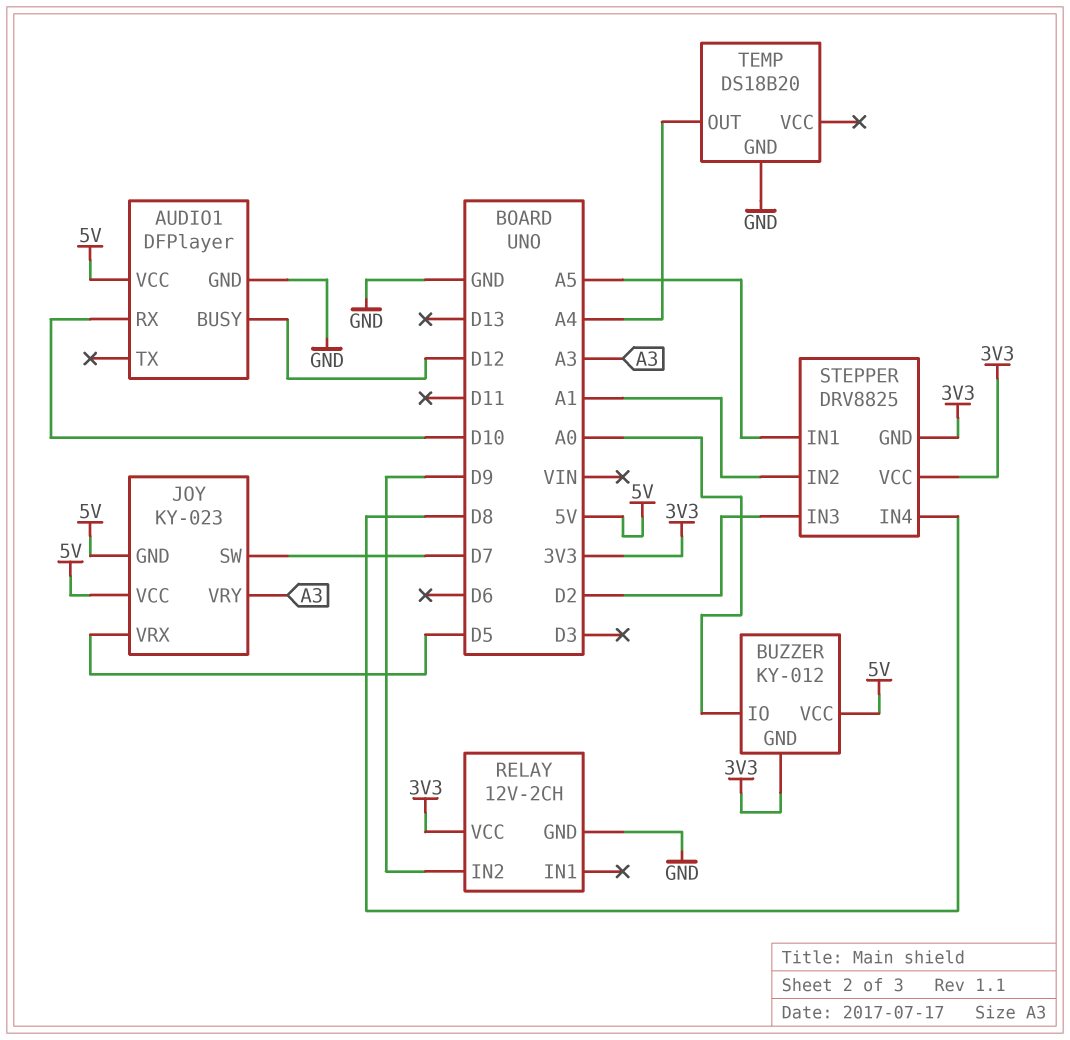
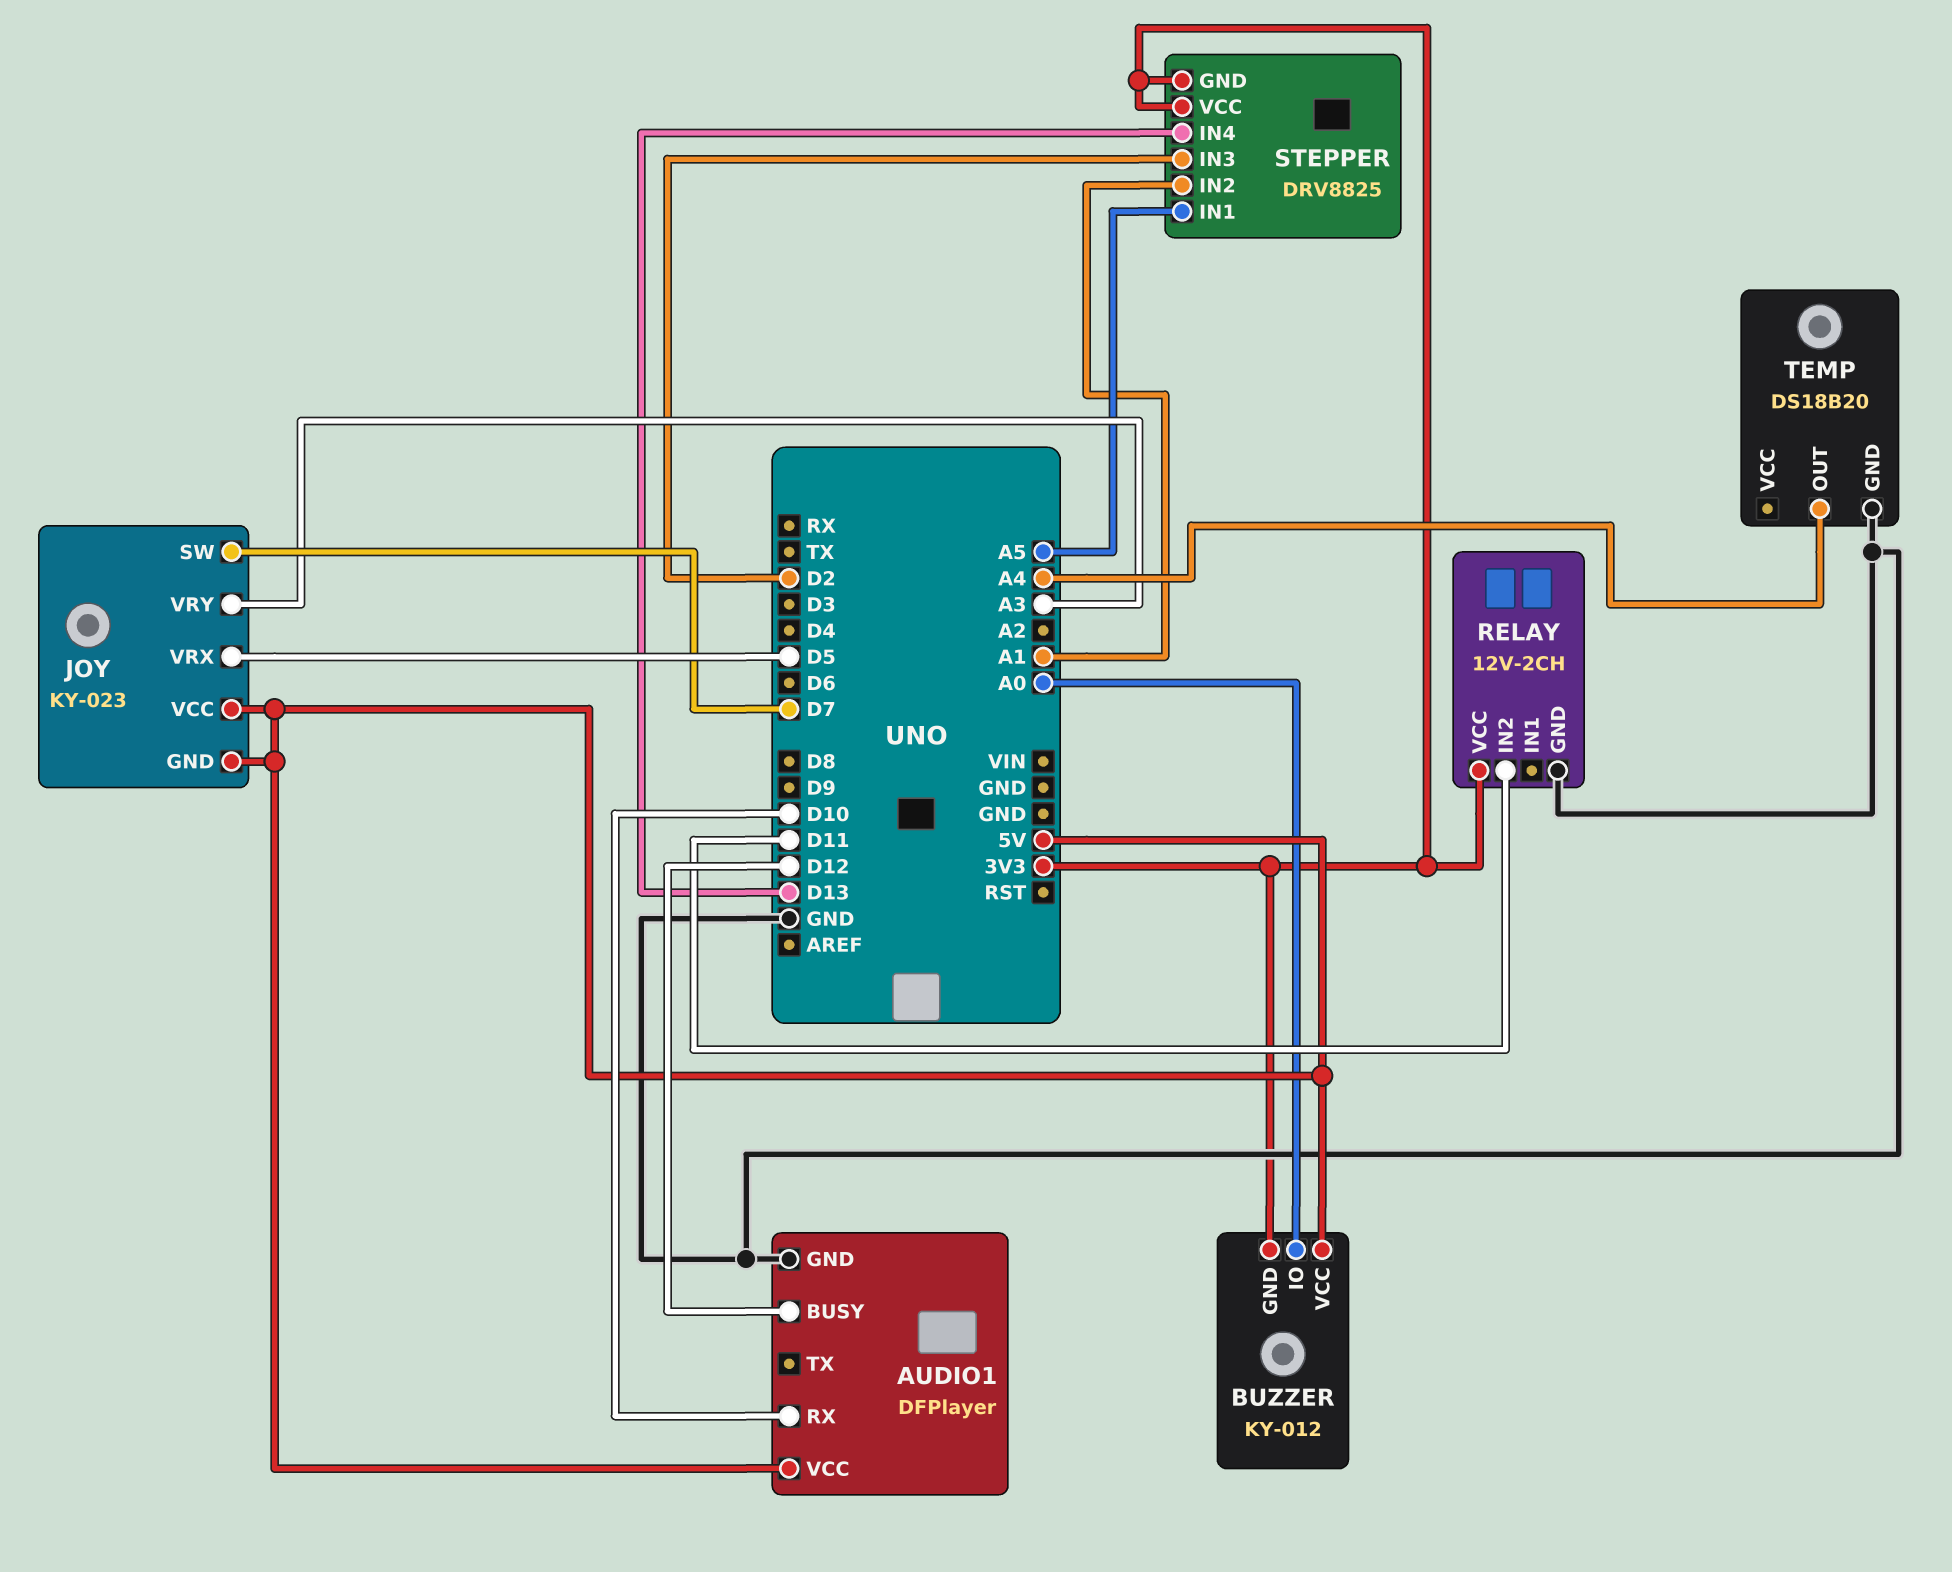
RELAY pin IN2: D9 -> D11
STEPPER pin IN4: D8 -> D13

